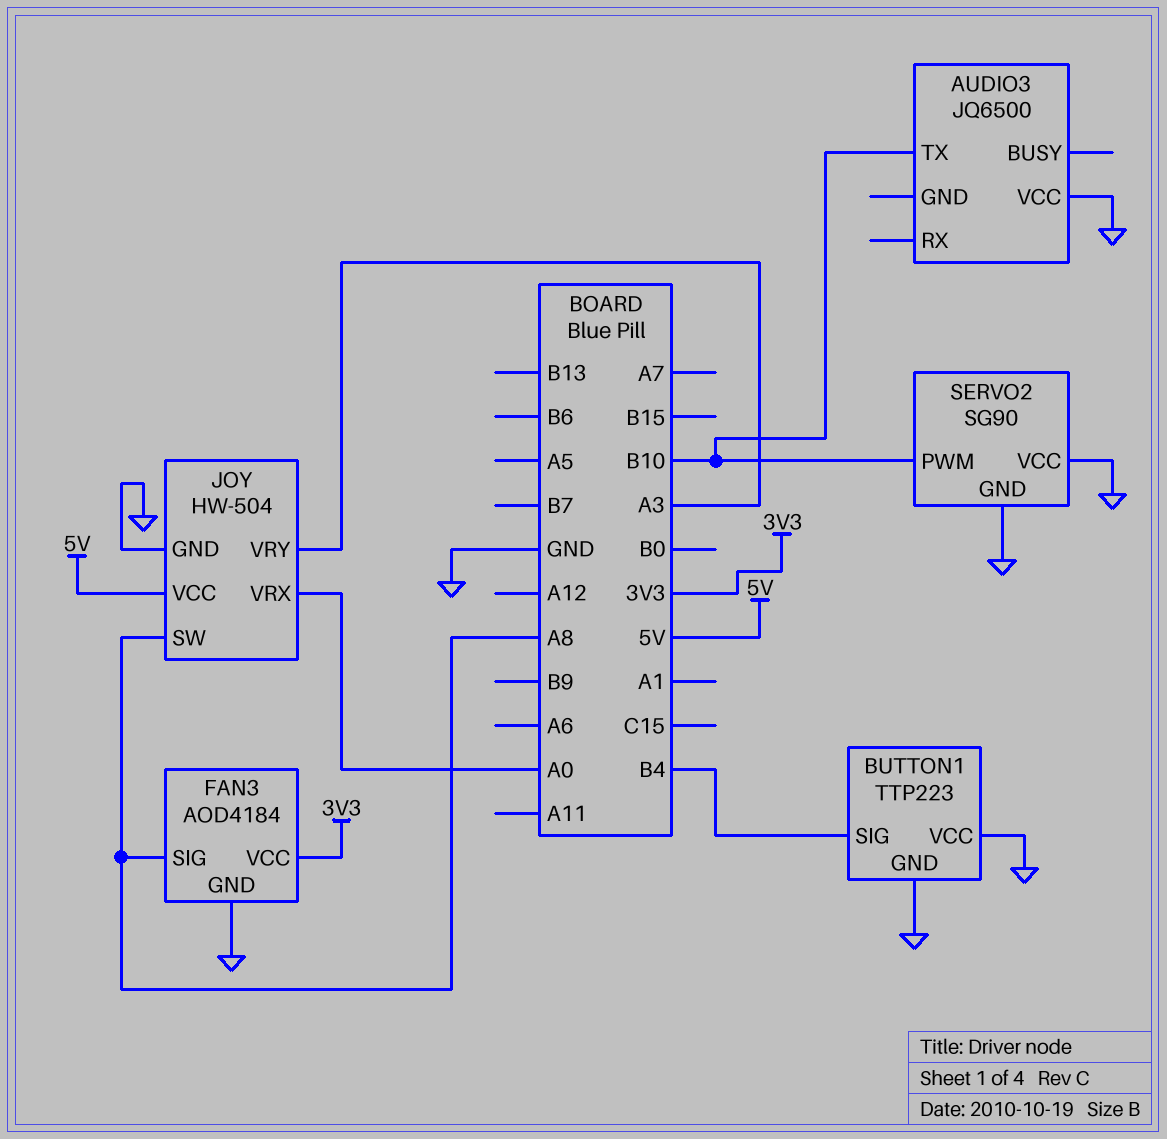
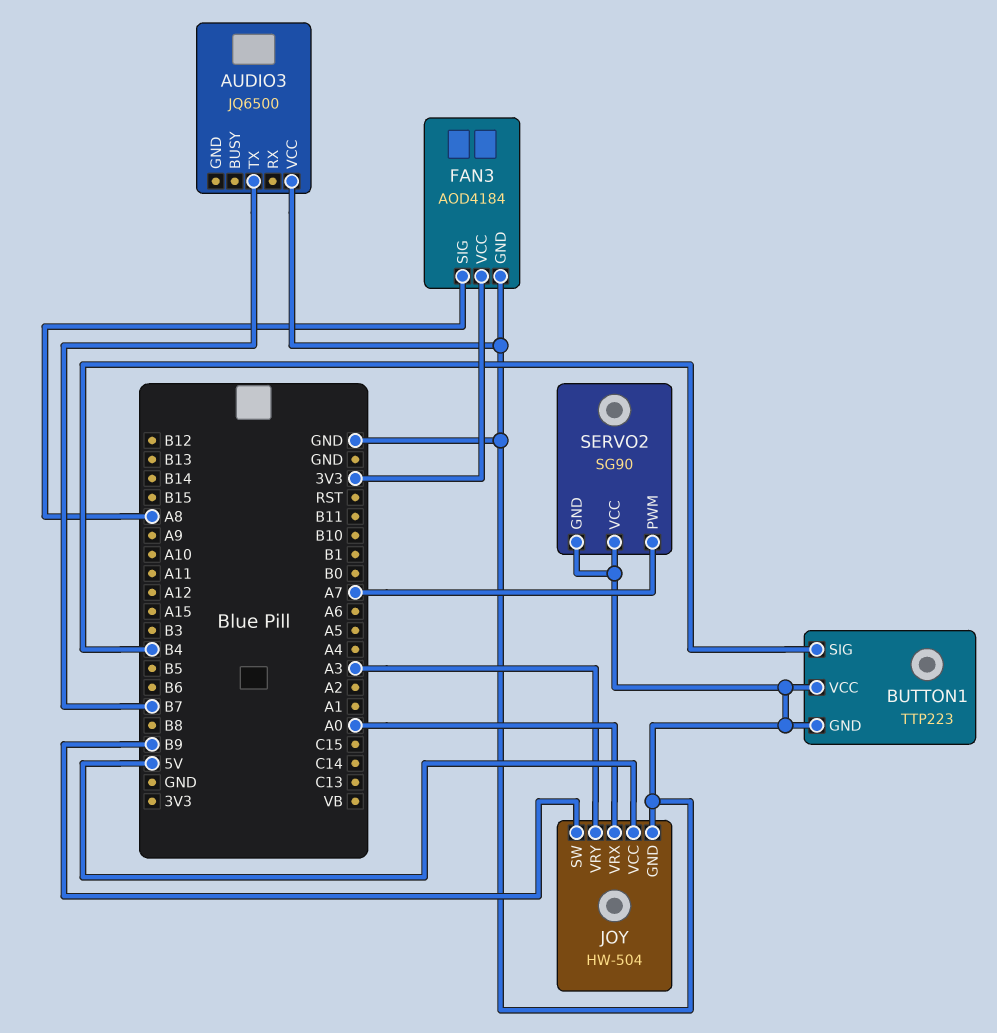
AUDIO3 pin TX: B10 -> B7
JOY pin SW: A8 -> B9
SERVO2 pin PWM: B10 -> A7

